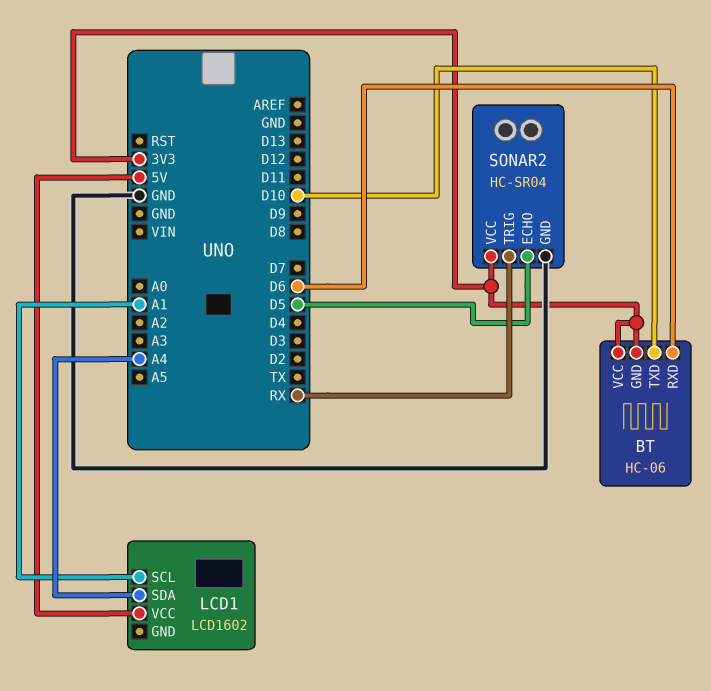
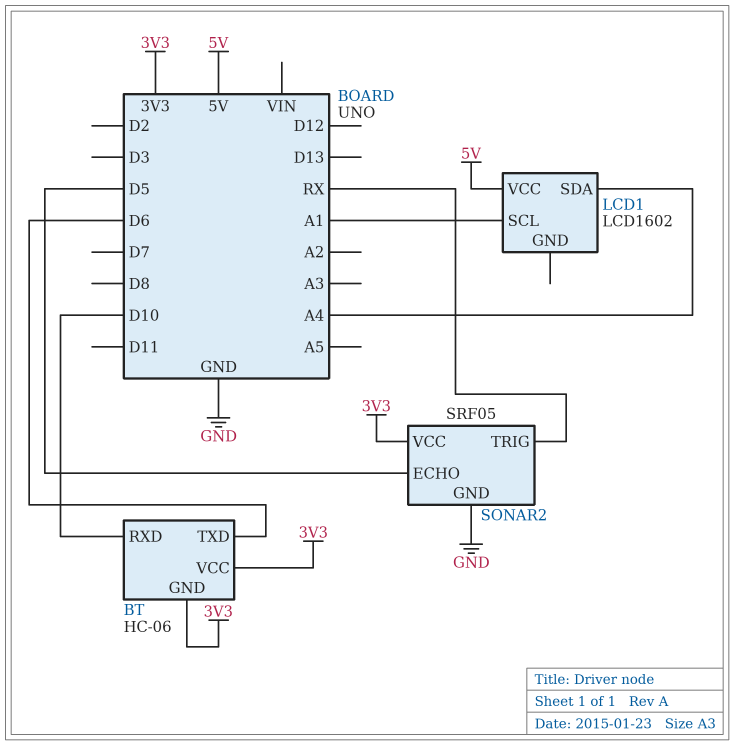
BT pin RXD: D6 -> D10
BT pin TXD: D10 -> D6
SONAR2: HC-SR04 -> SRF05

